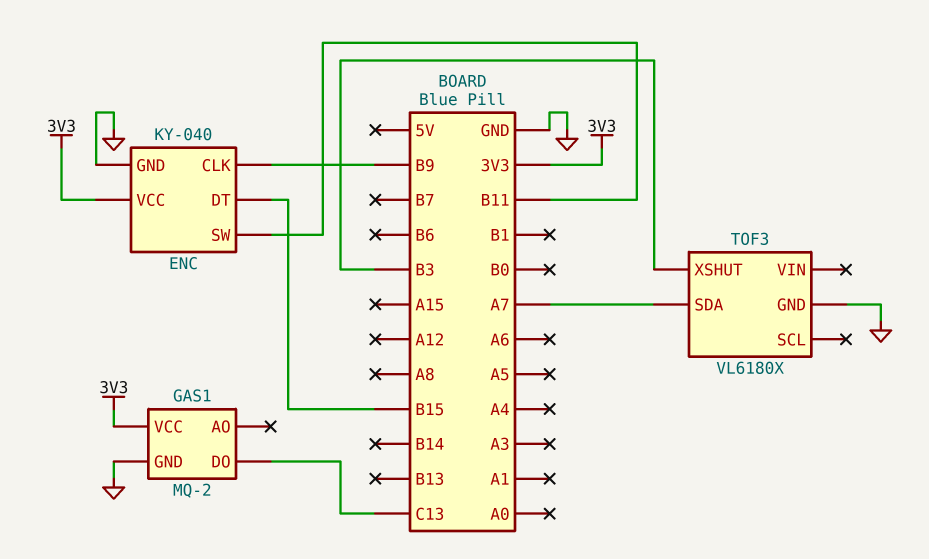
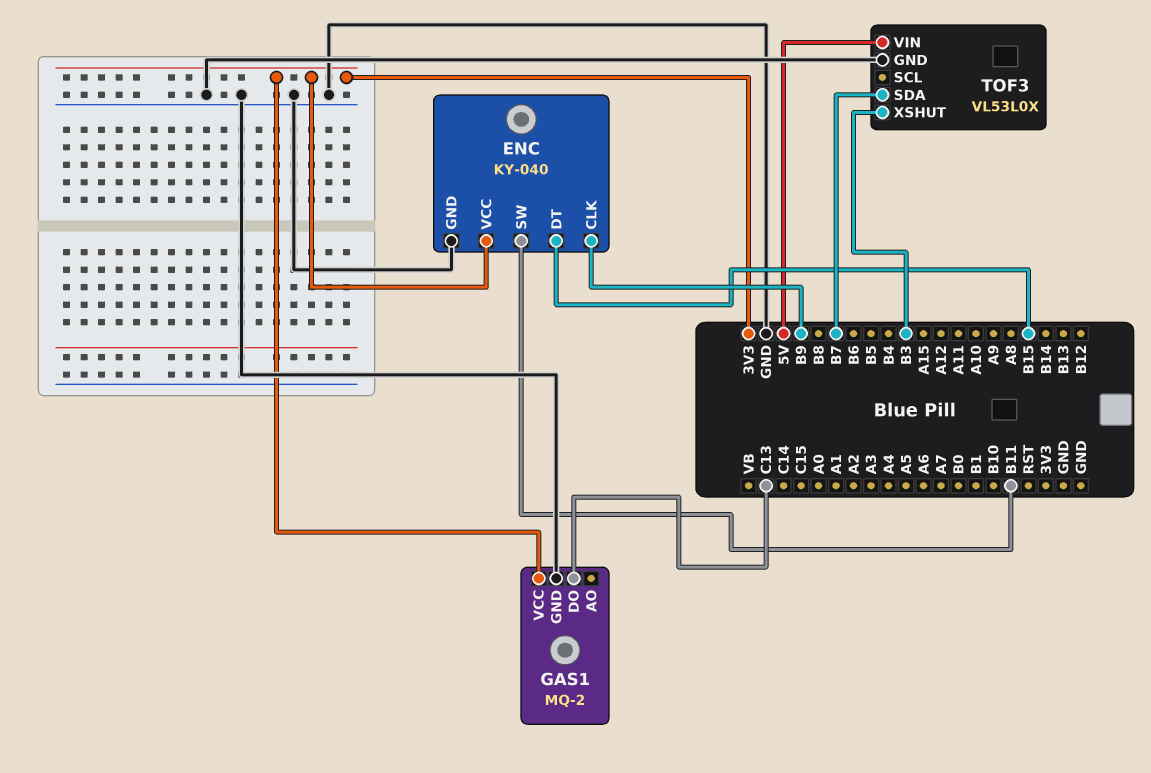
TOF3: VL6180X -> VL53L0X
TOF3 pin SDA: A7 -> B7
TOF3 pin VIN: none -> 5V

